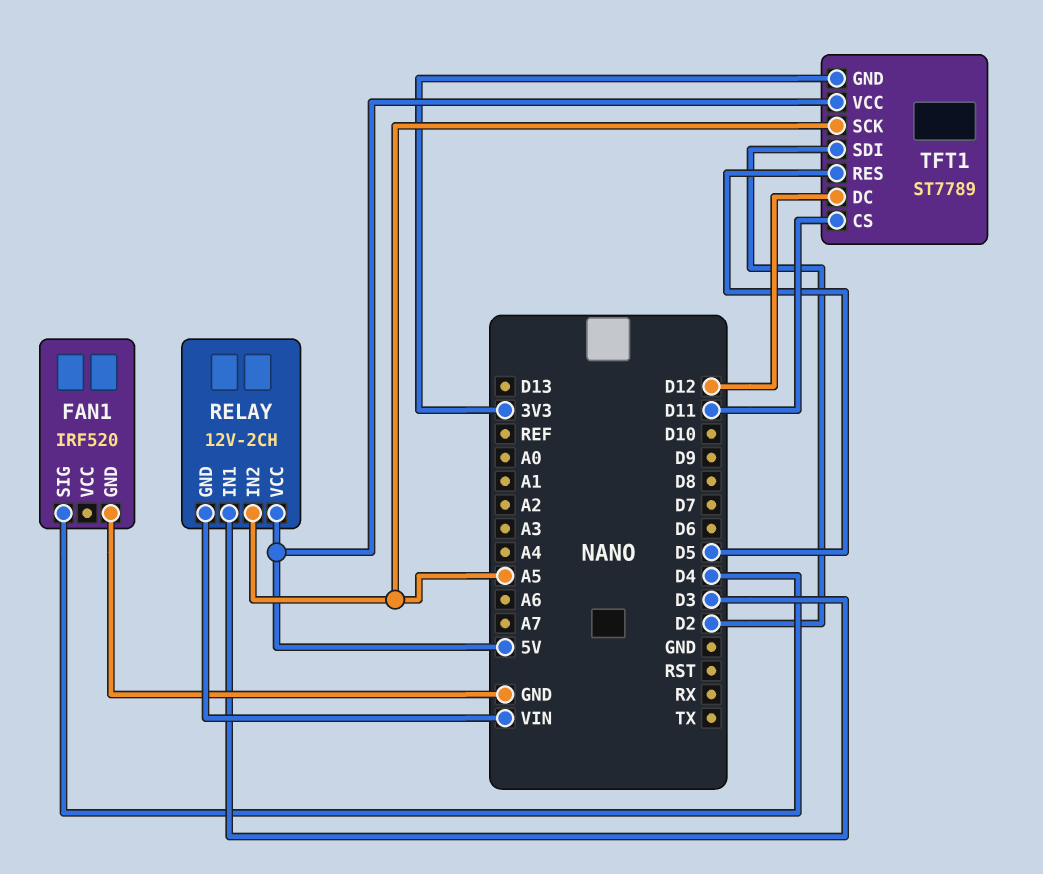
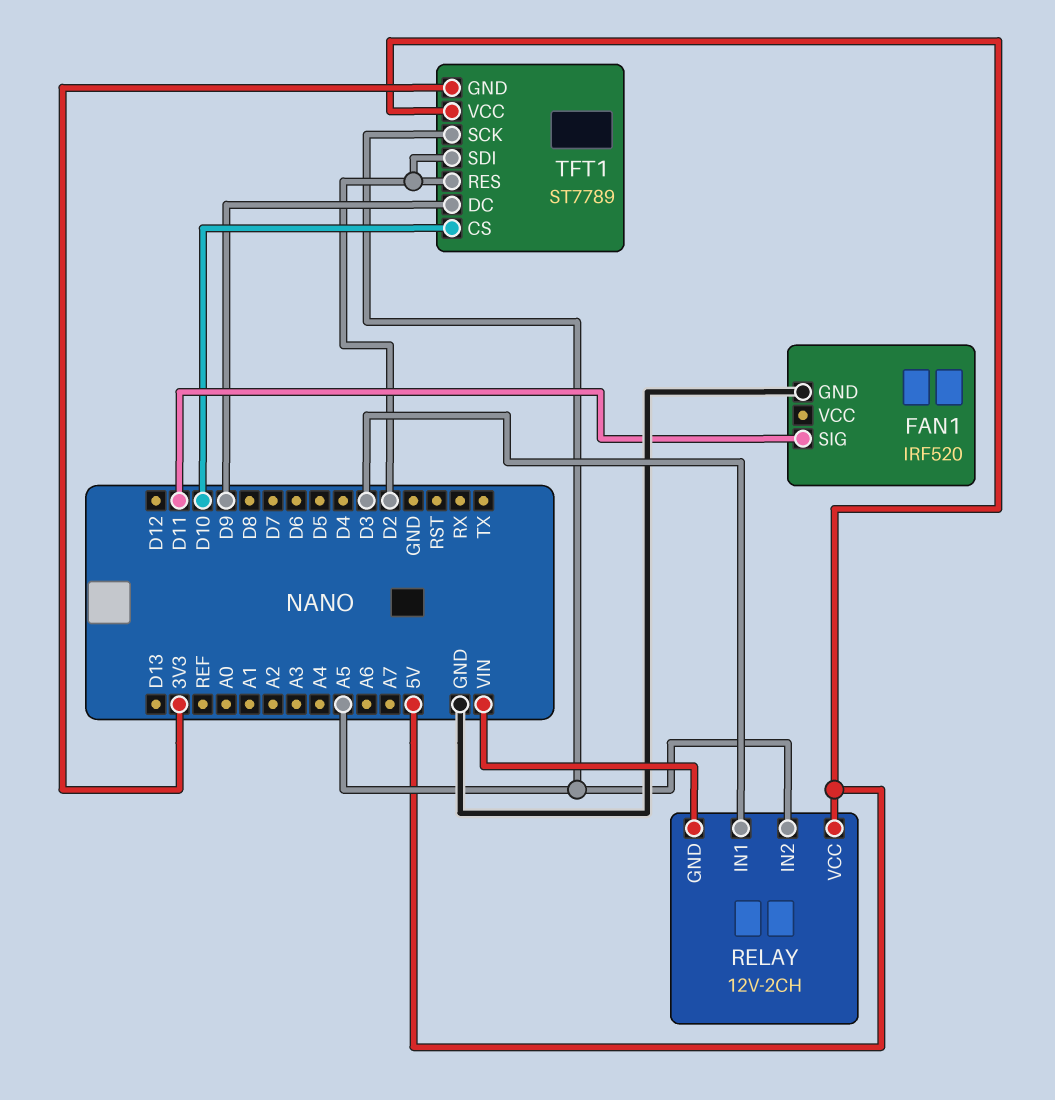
FAN1 pin SIG: D4 -> D11
TFT1 pin CS: D11 -> D10
TFT1 pin DC: D12 -> D9
TFT1 pin RES: D5 -> D2

